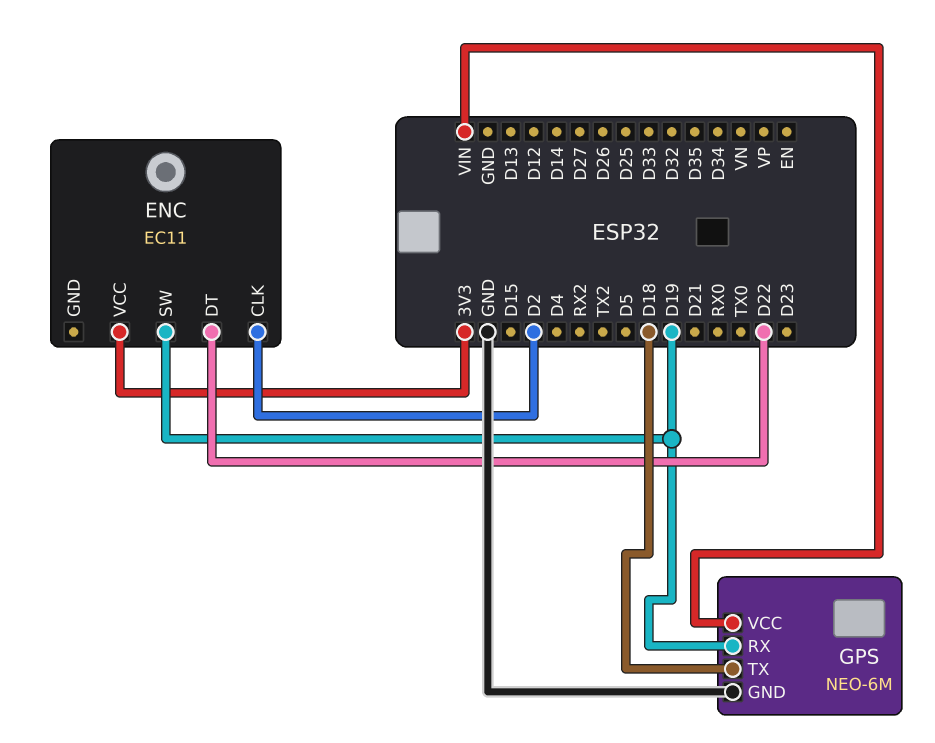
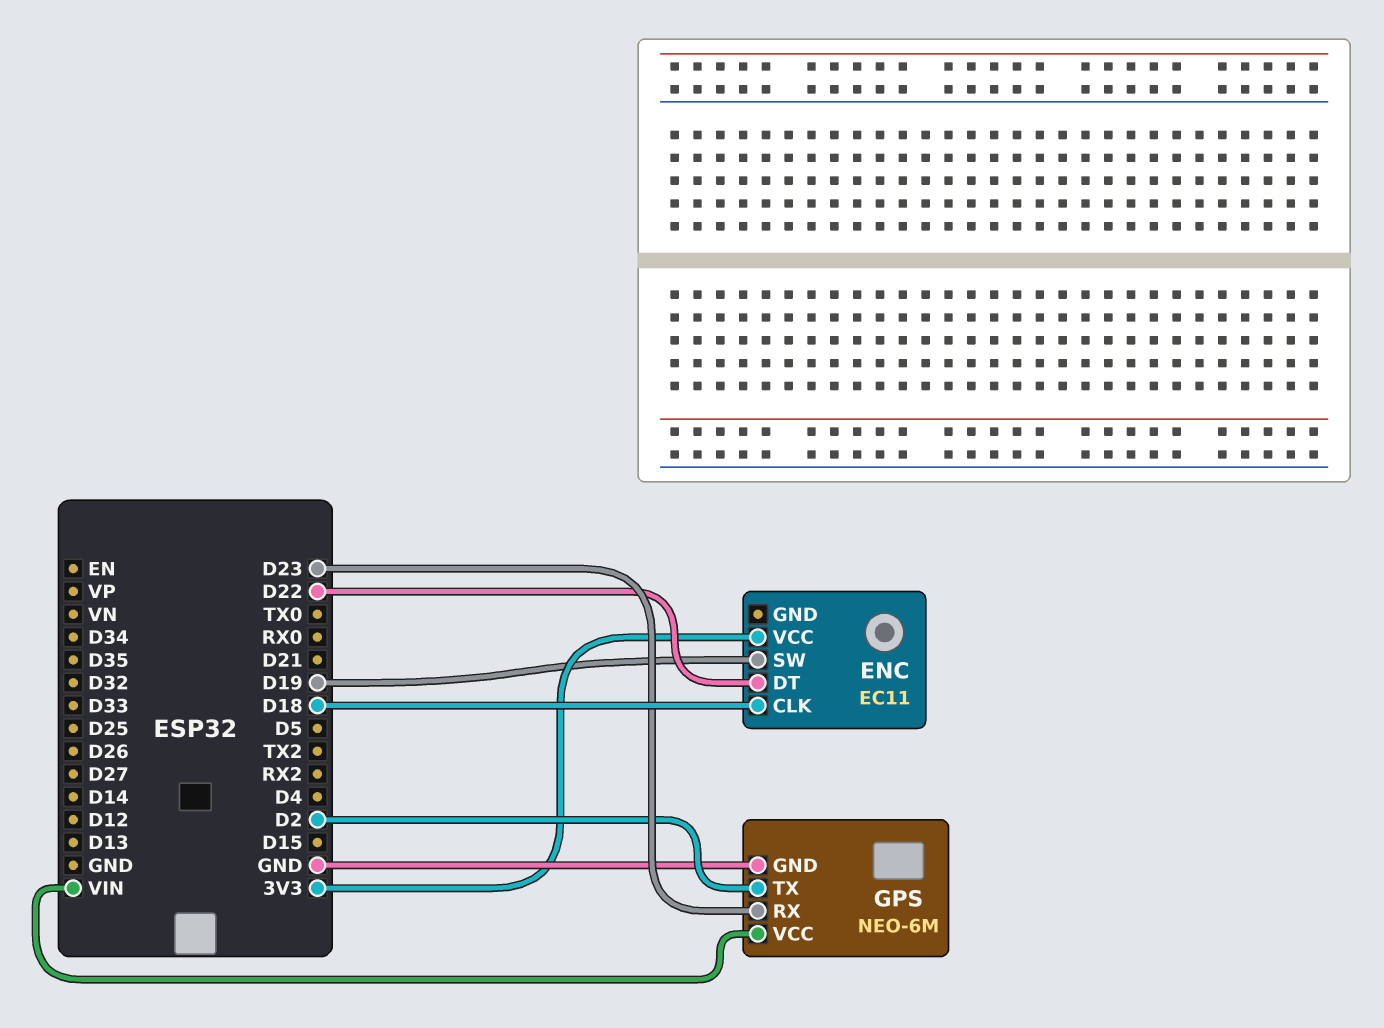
ENC pin CLK: D2 -> D18
GPS pin RX: D19 -> D23
GPS pin TX: D18 -> D2

